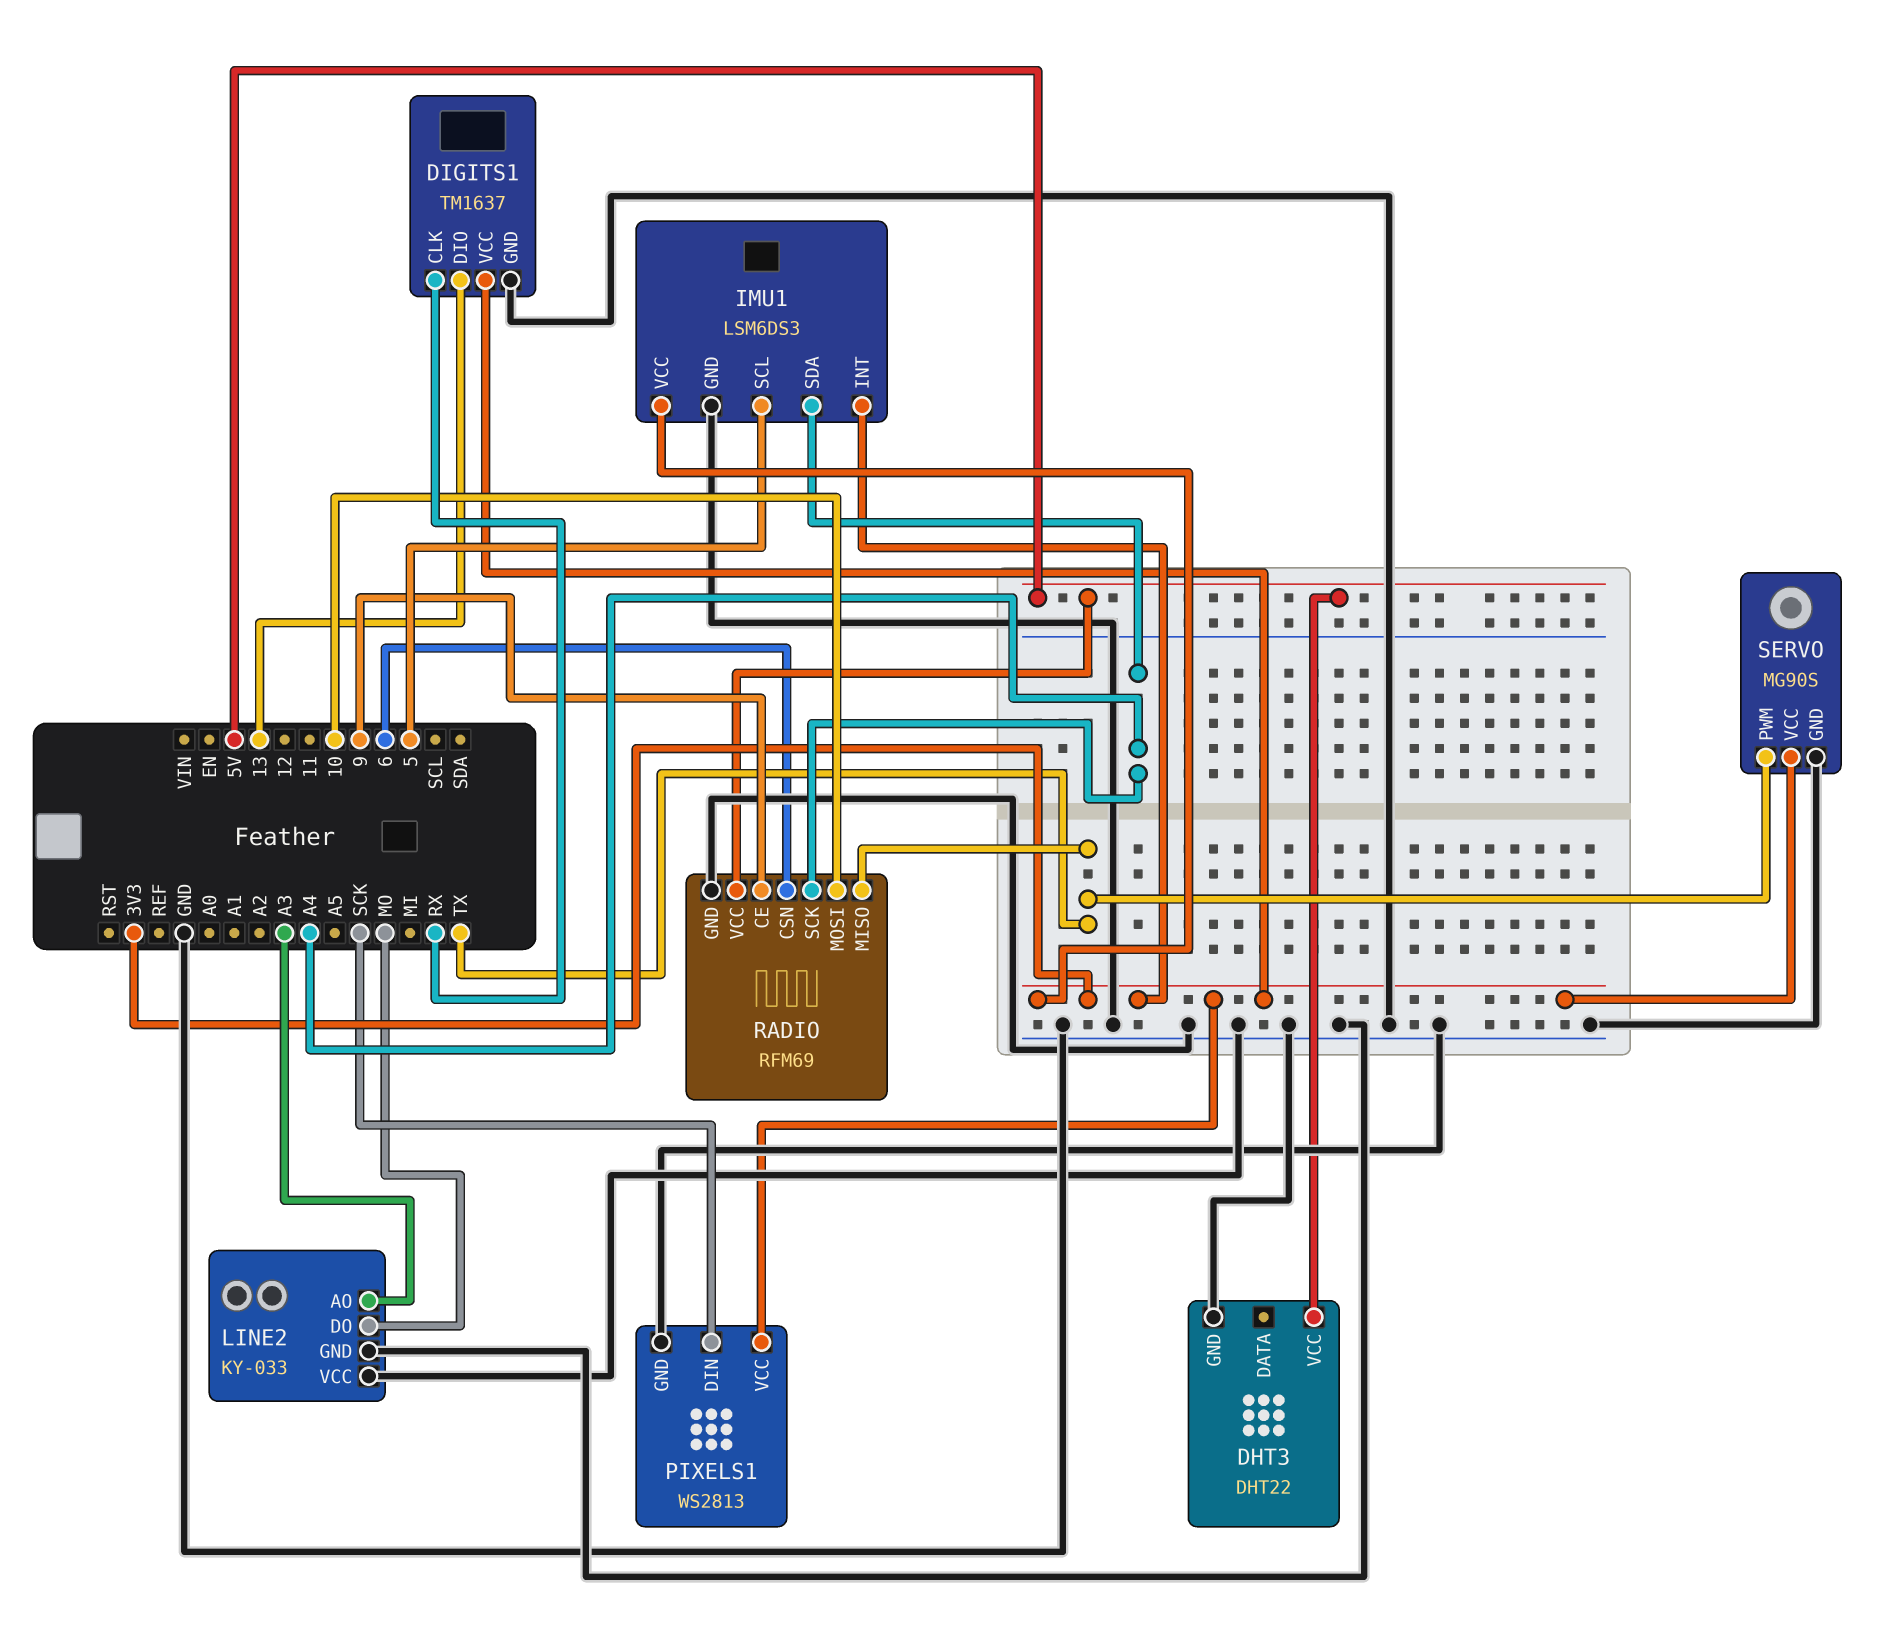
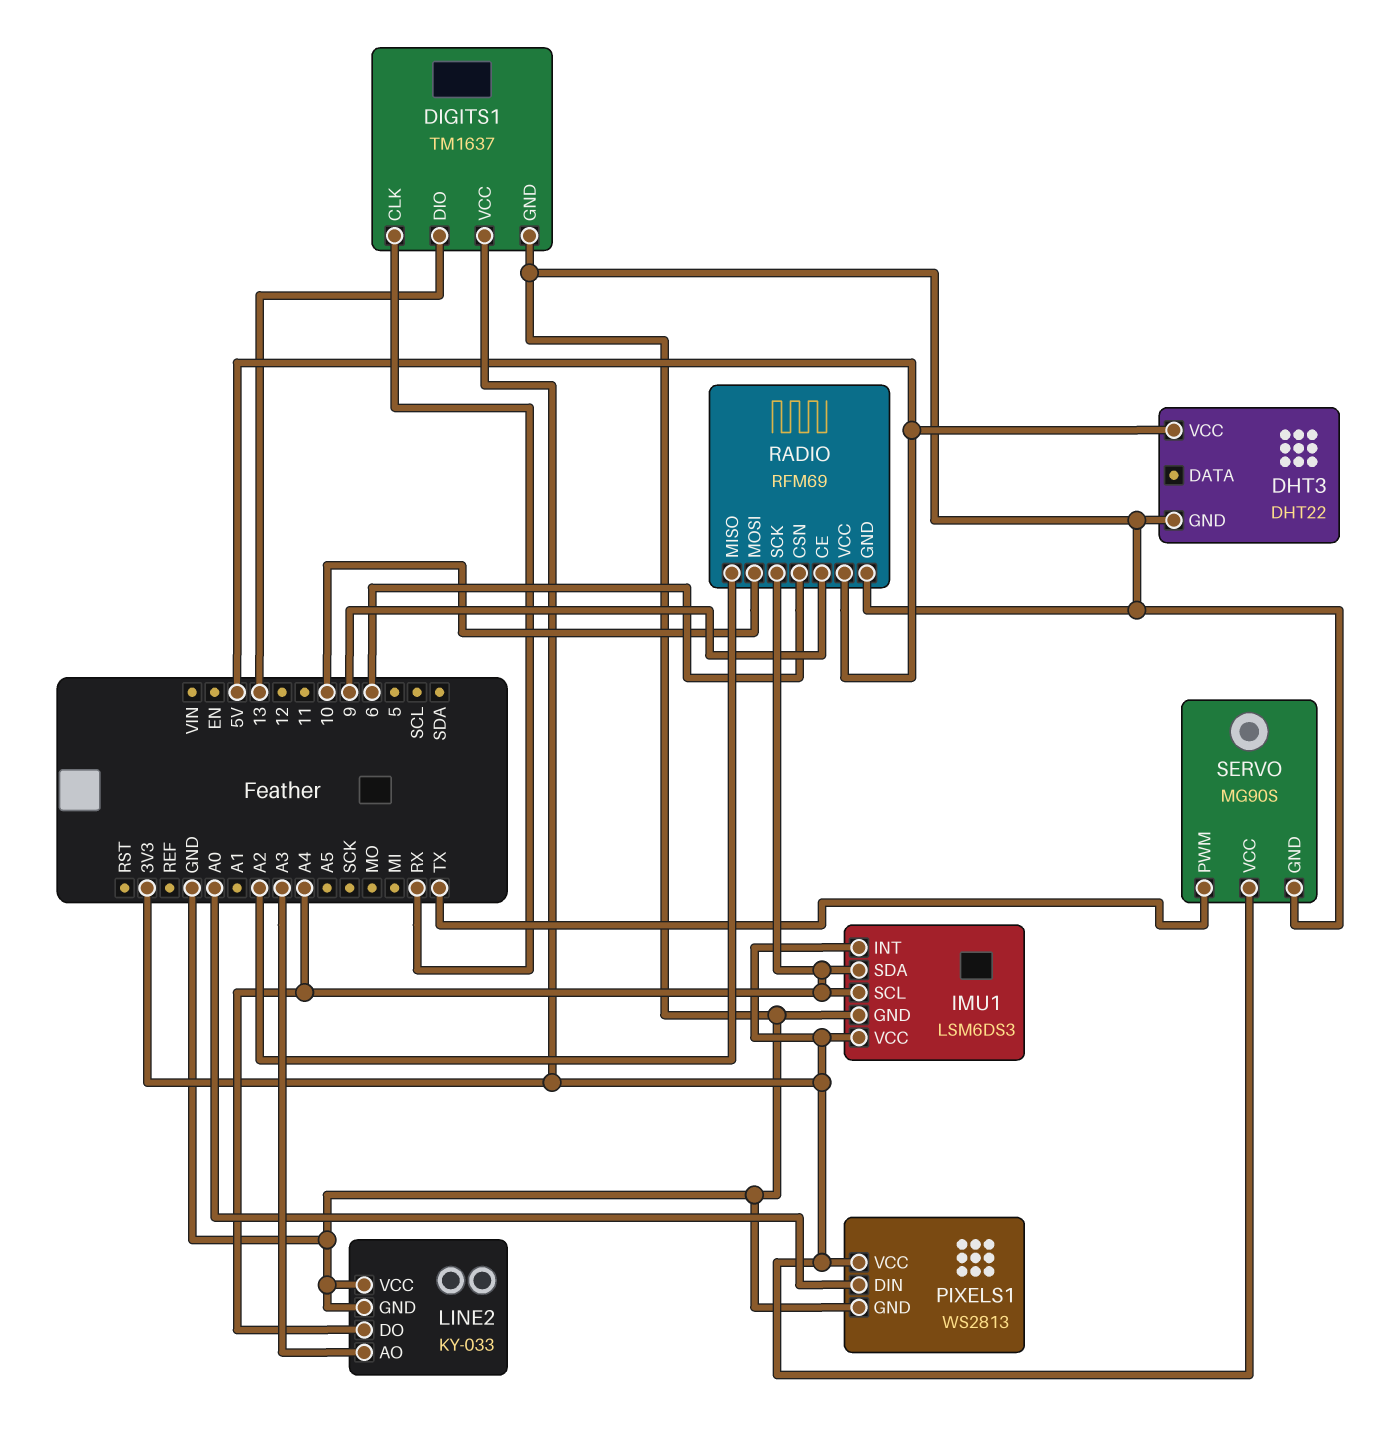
IMU1 pin SCL: 5 -> A4
LINE2 pin DO: MO -> A4
PIXELS1 pin DIN: SCK -> A0
RADIO pin MISO: TX -> A2

